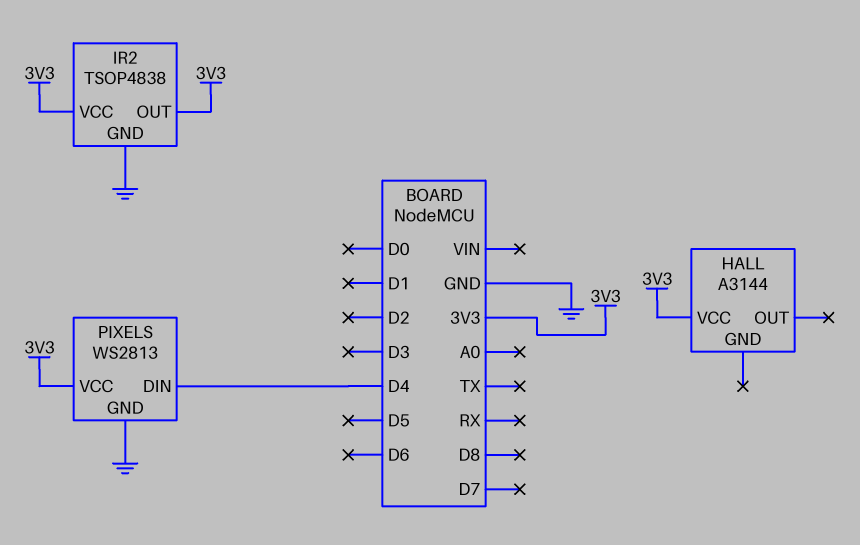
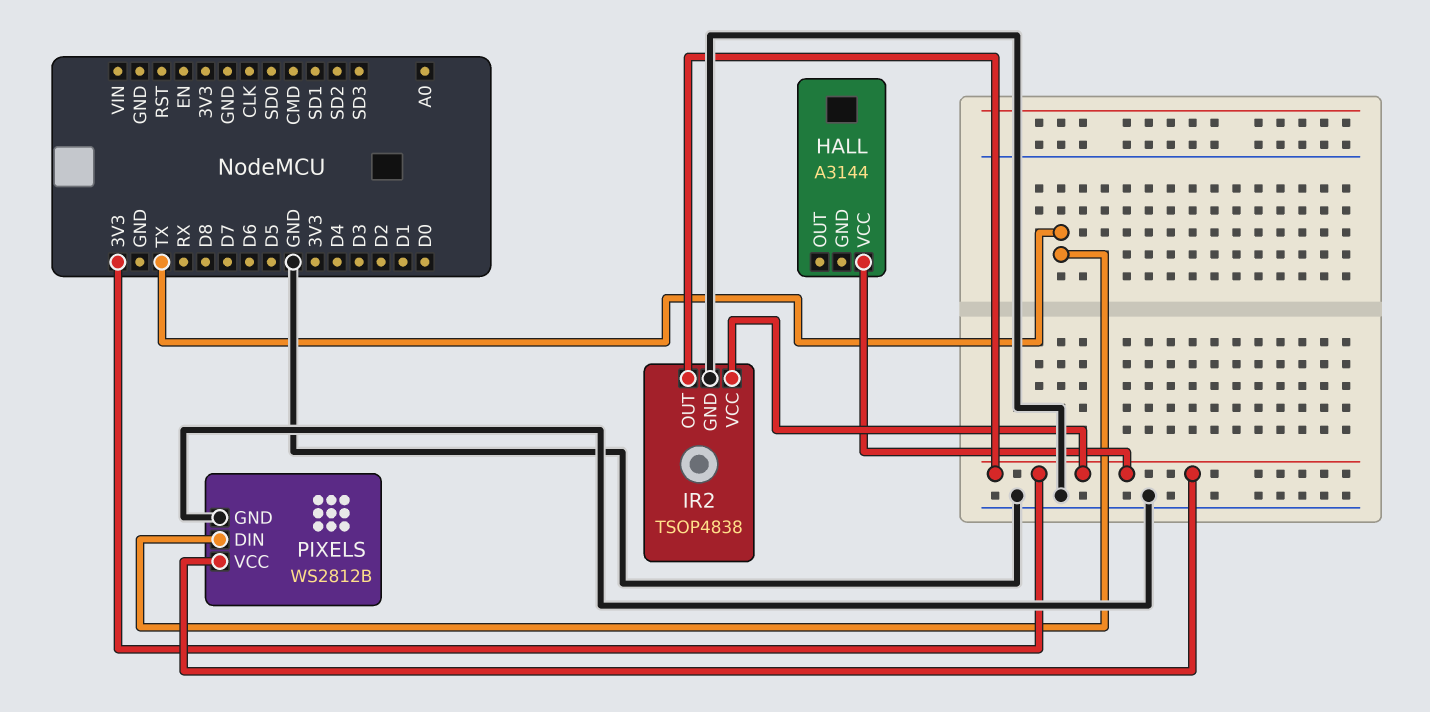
PIXELS: WS2813 -> WS2812B
PIXELS pin DIN: D4 -> TX

